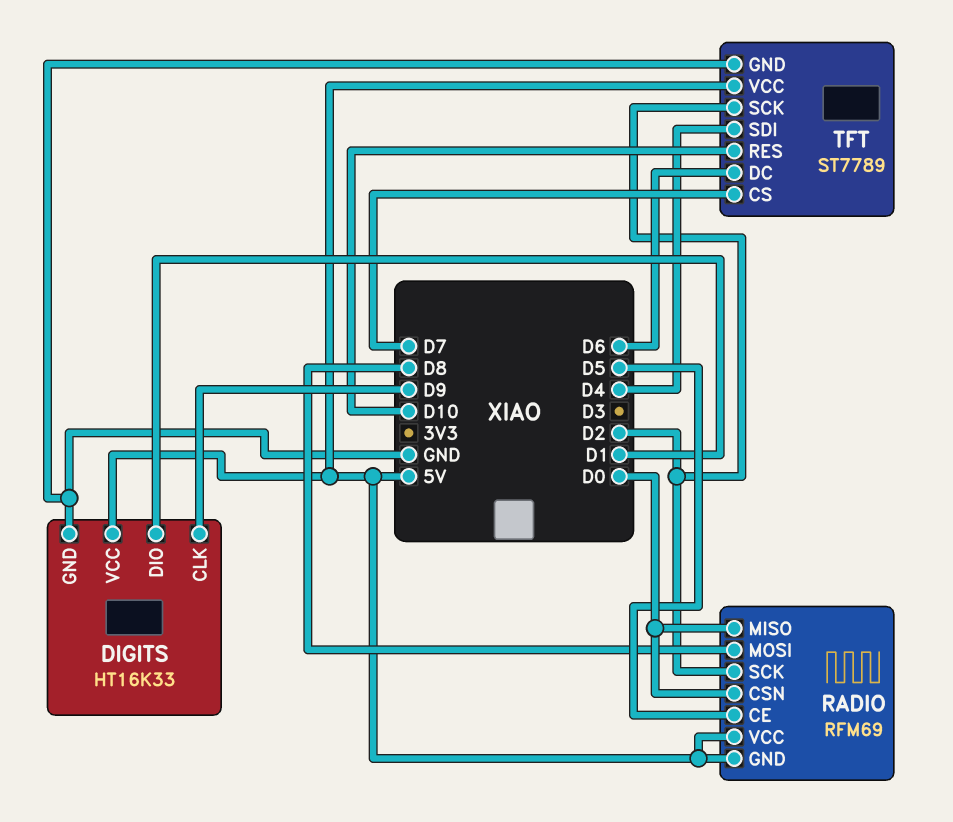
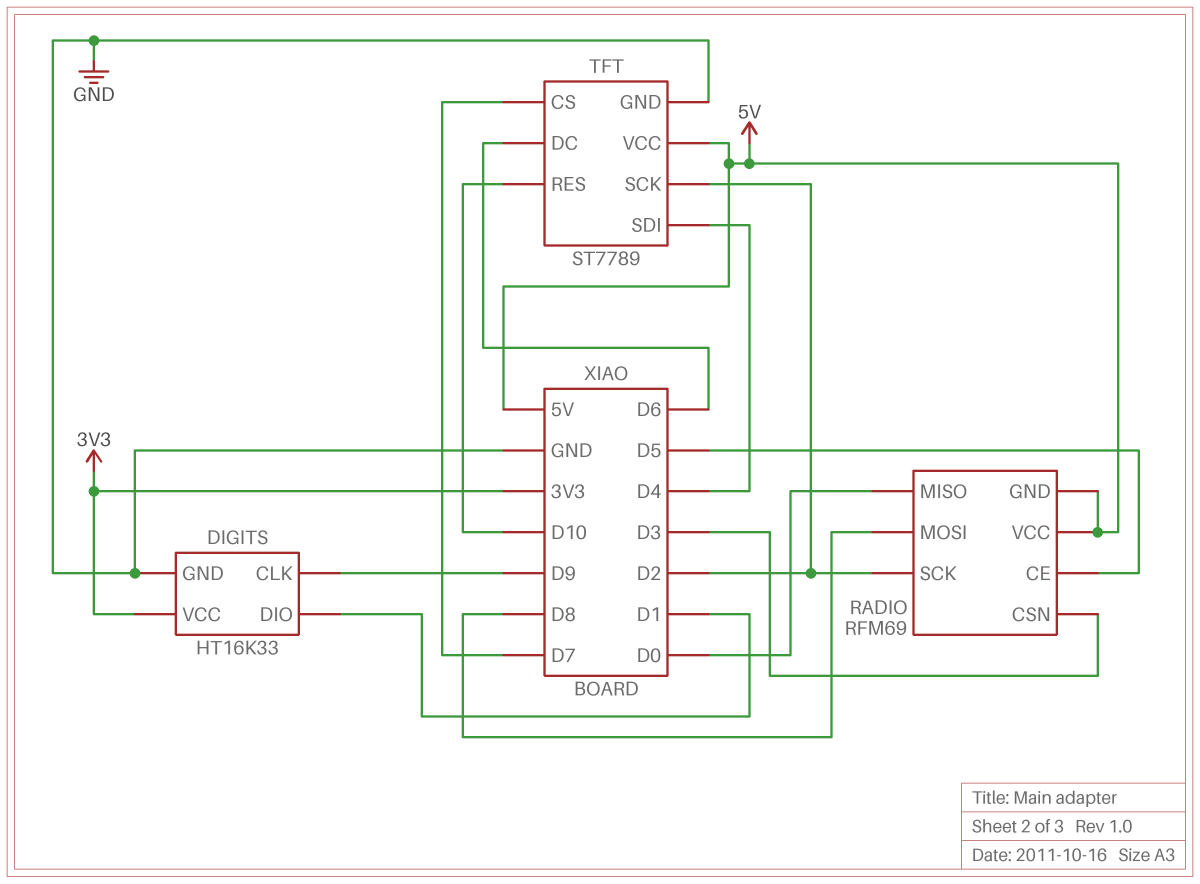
DIGITS pin VCC: 5V -> 3V3
RADIO pin CSN: D0 -> D3

